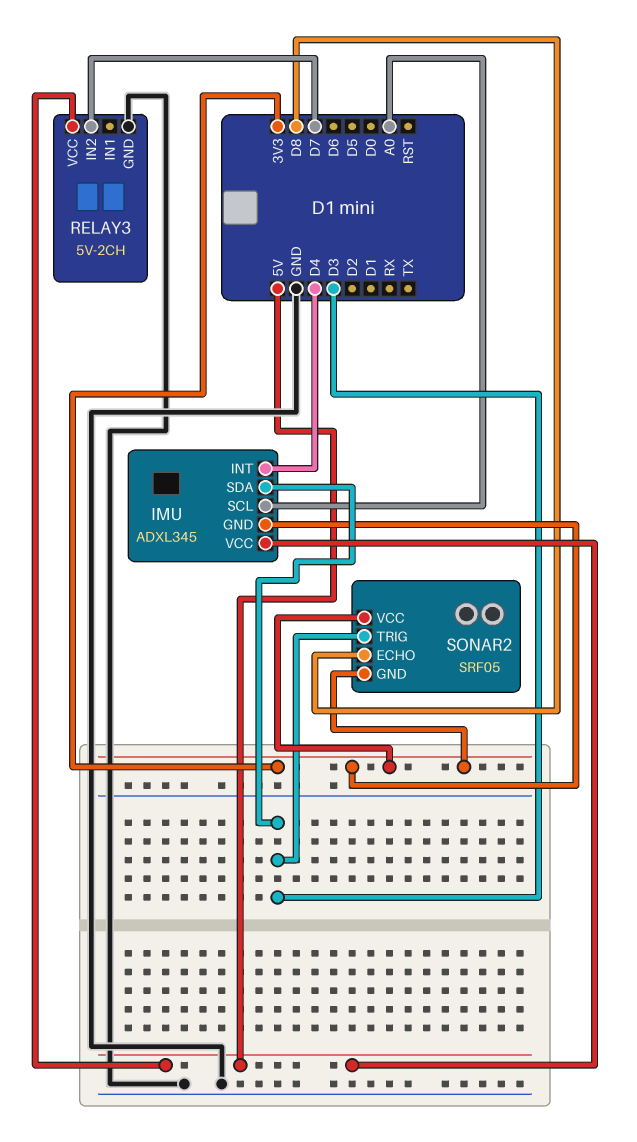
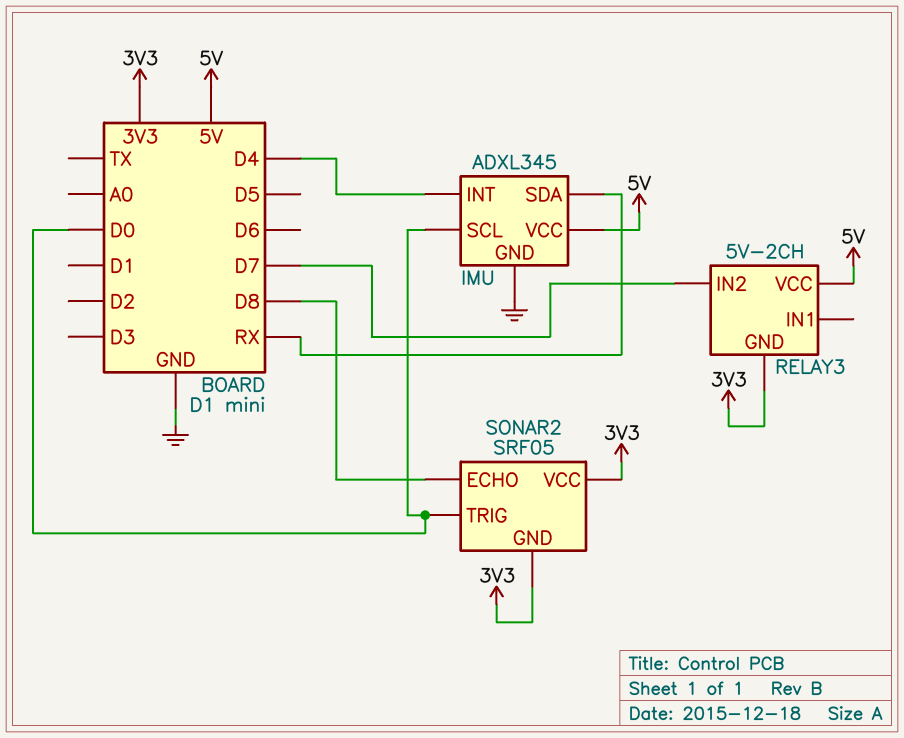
IMU pin GND: 3V3 -> GND
IMU pin SCL: A0 -> D0
IMU pin SDA: D3 -> RX
RELAY3 pin GND: GND -> 3V3
SONAR2 pin TRIG: D3 -> D0

